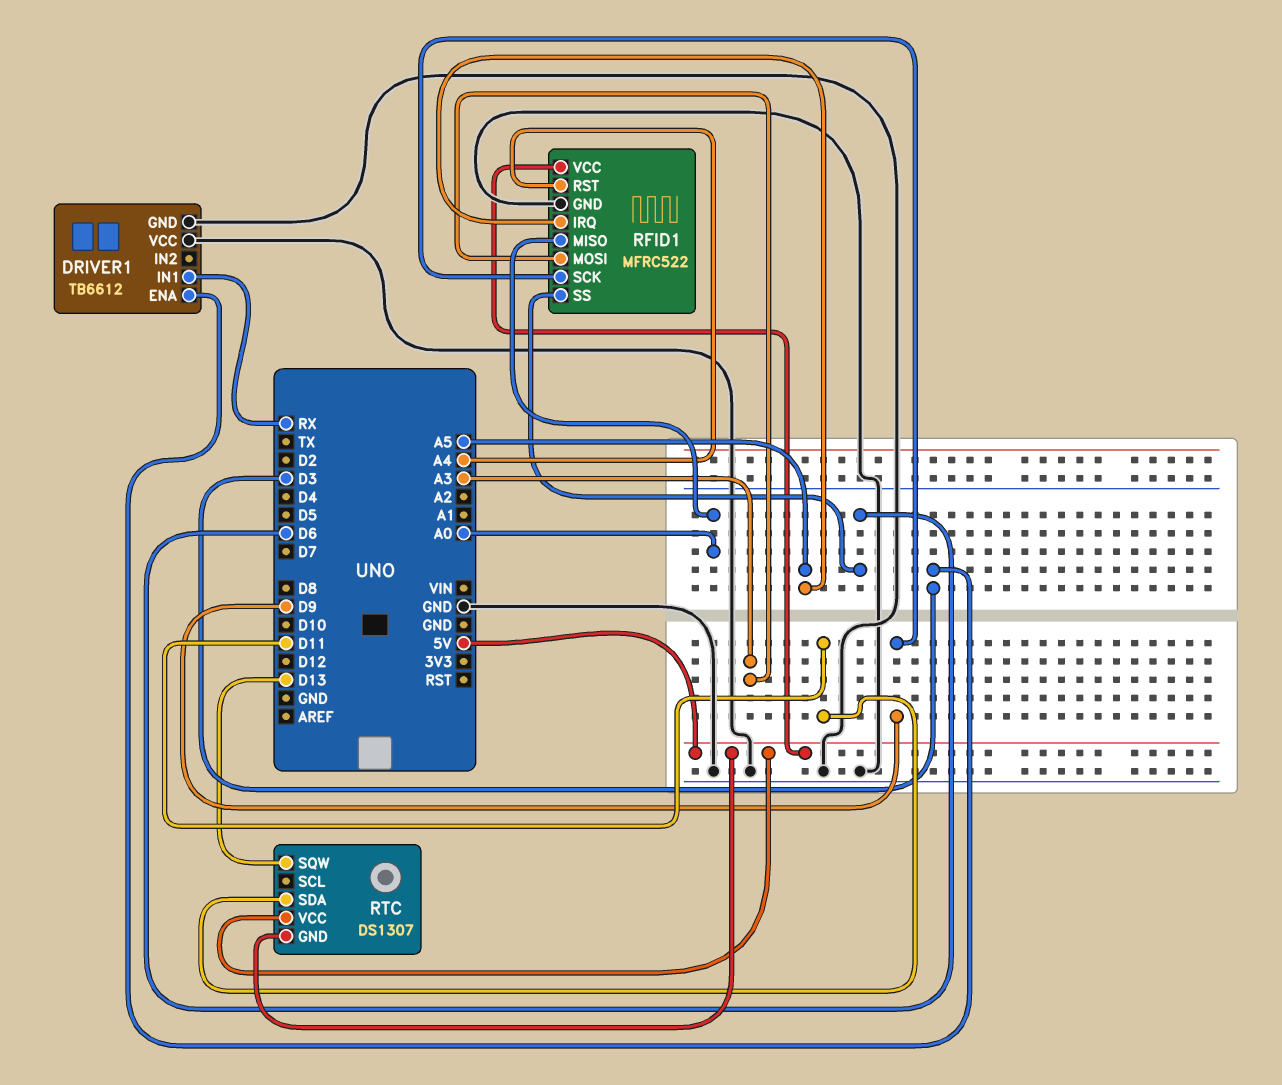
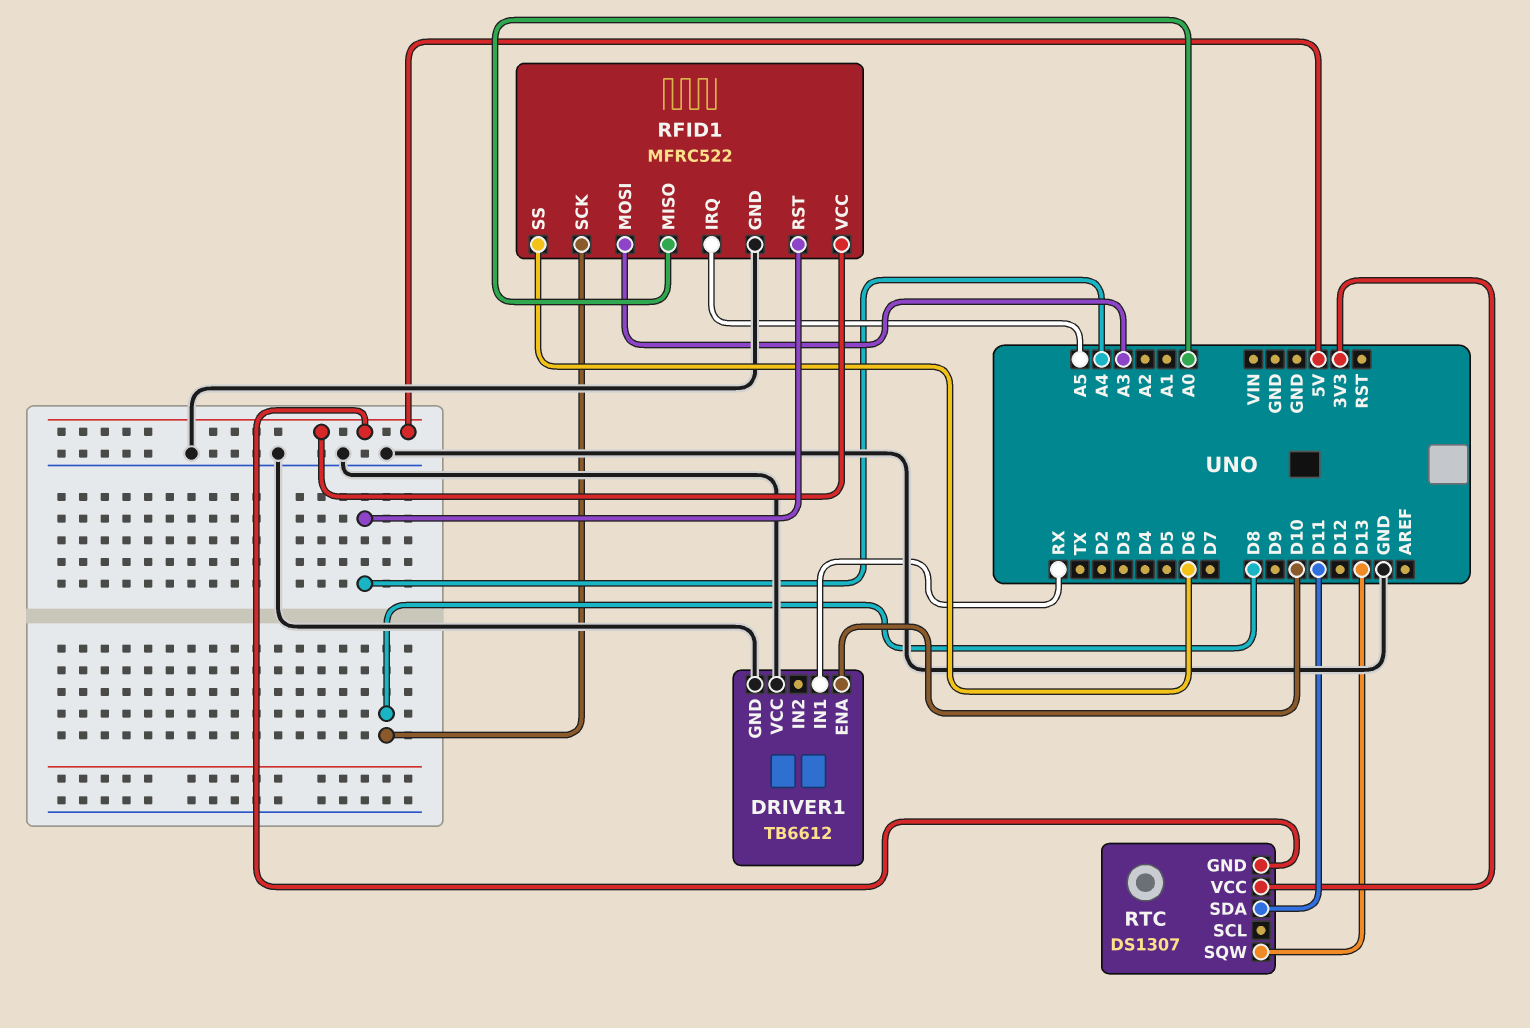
DRIVER1 pin ENA: D3 -> D10
RFID1 pin SCK: D9 -> D8
RTC pin VCC: 5V -> 3V3

